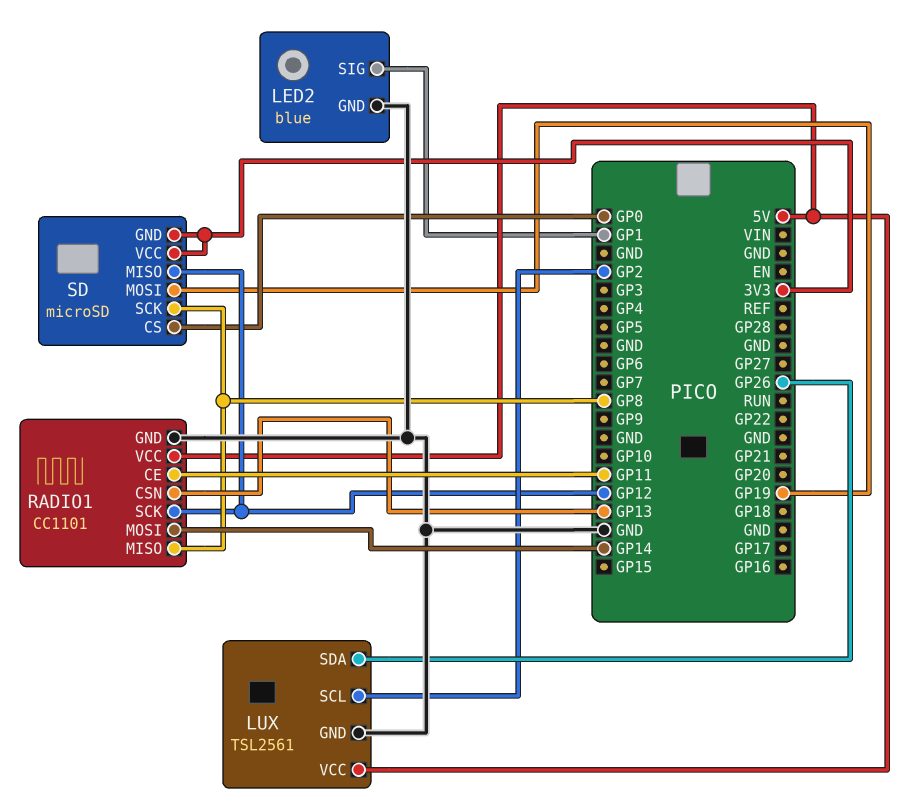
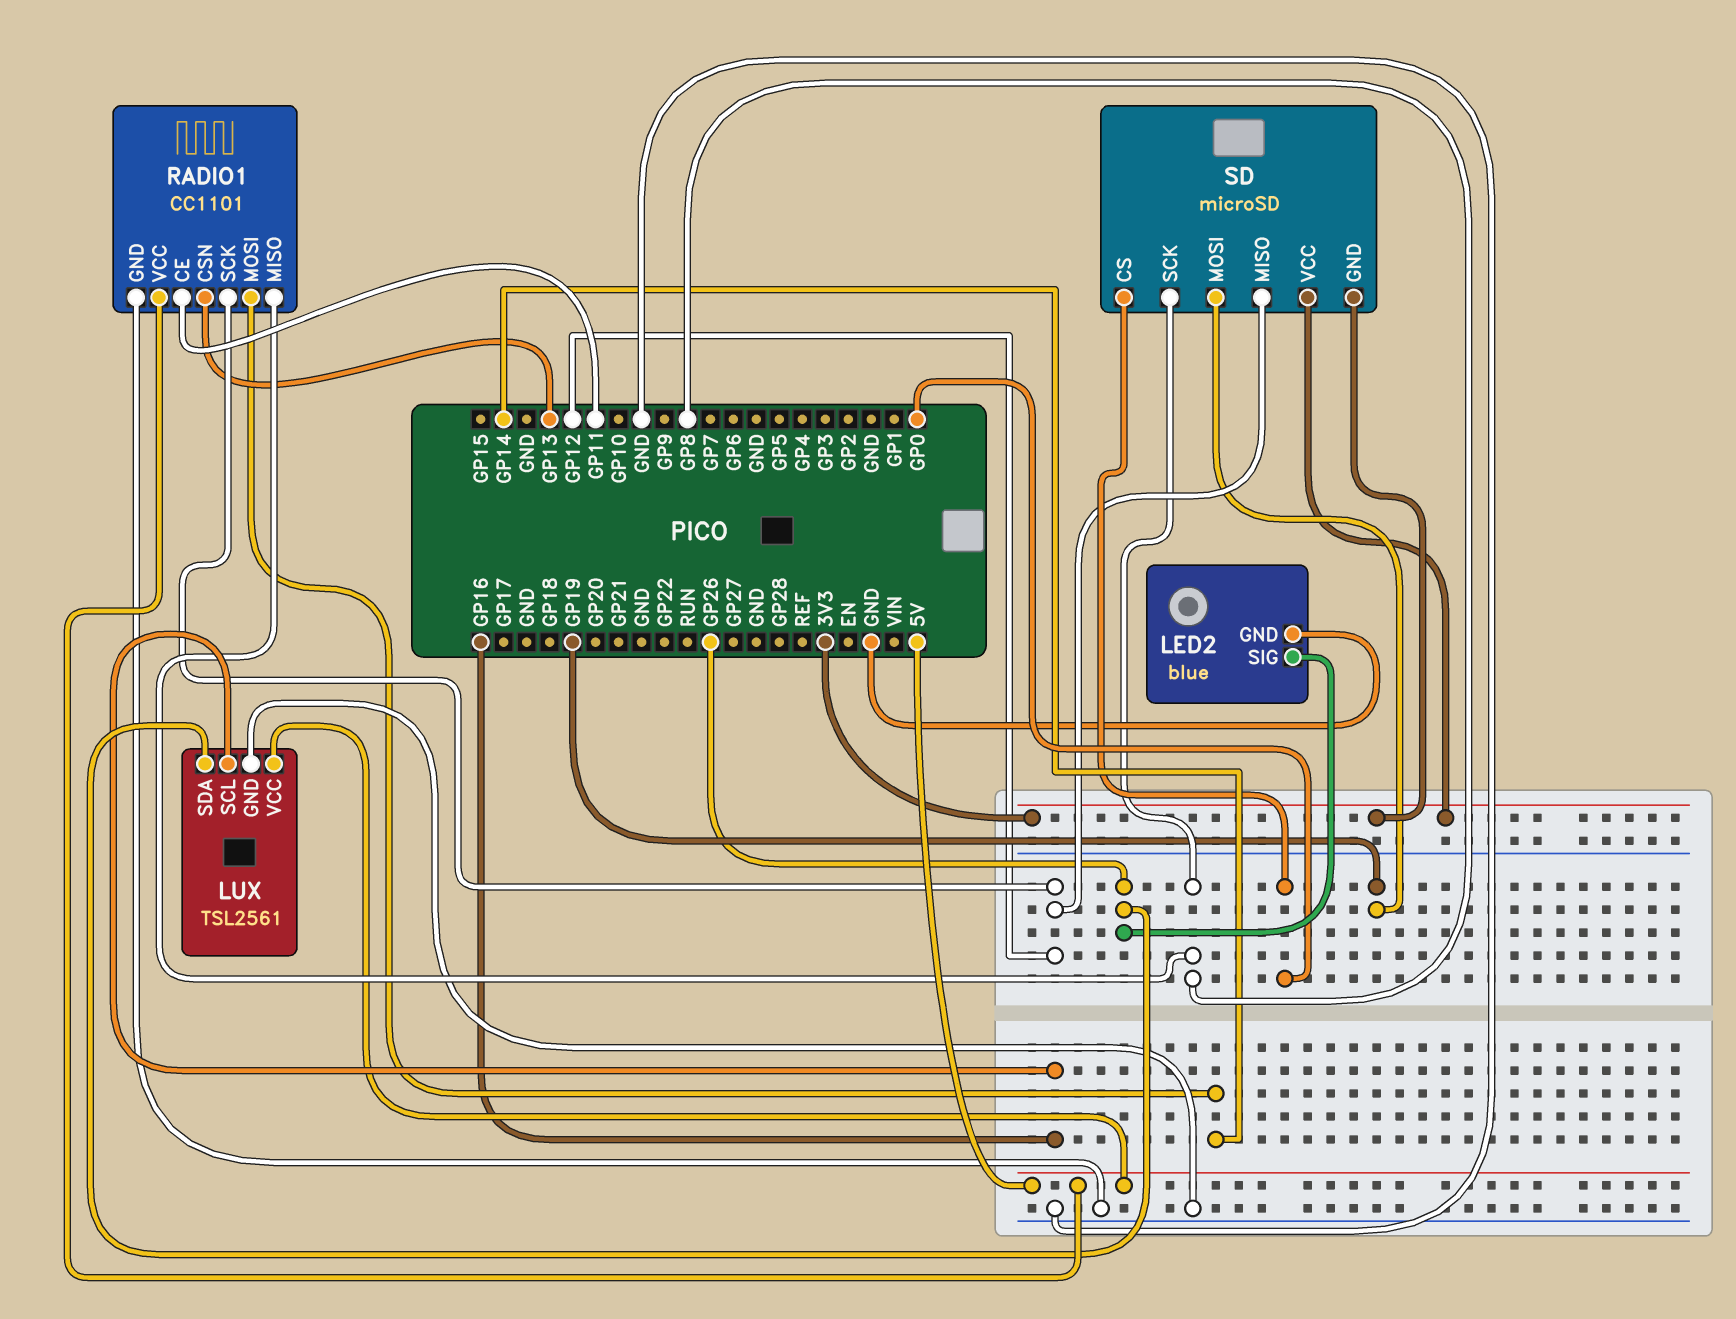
LED2 pin SIG: GP1 -> GP26
LUX pin SCL: GP2 -> GP16

